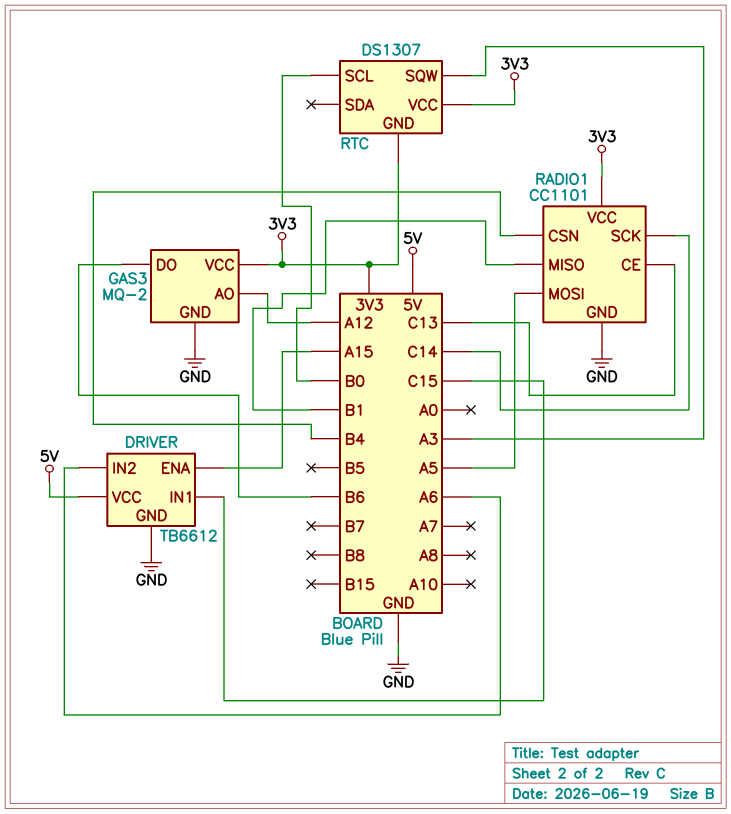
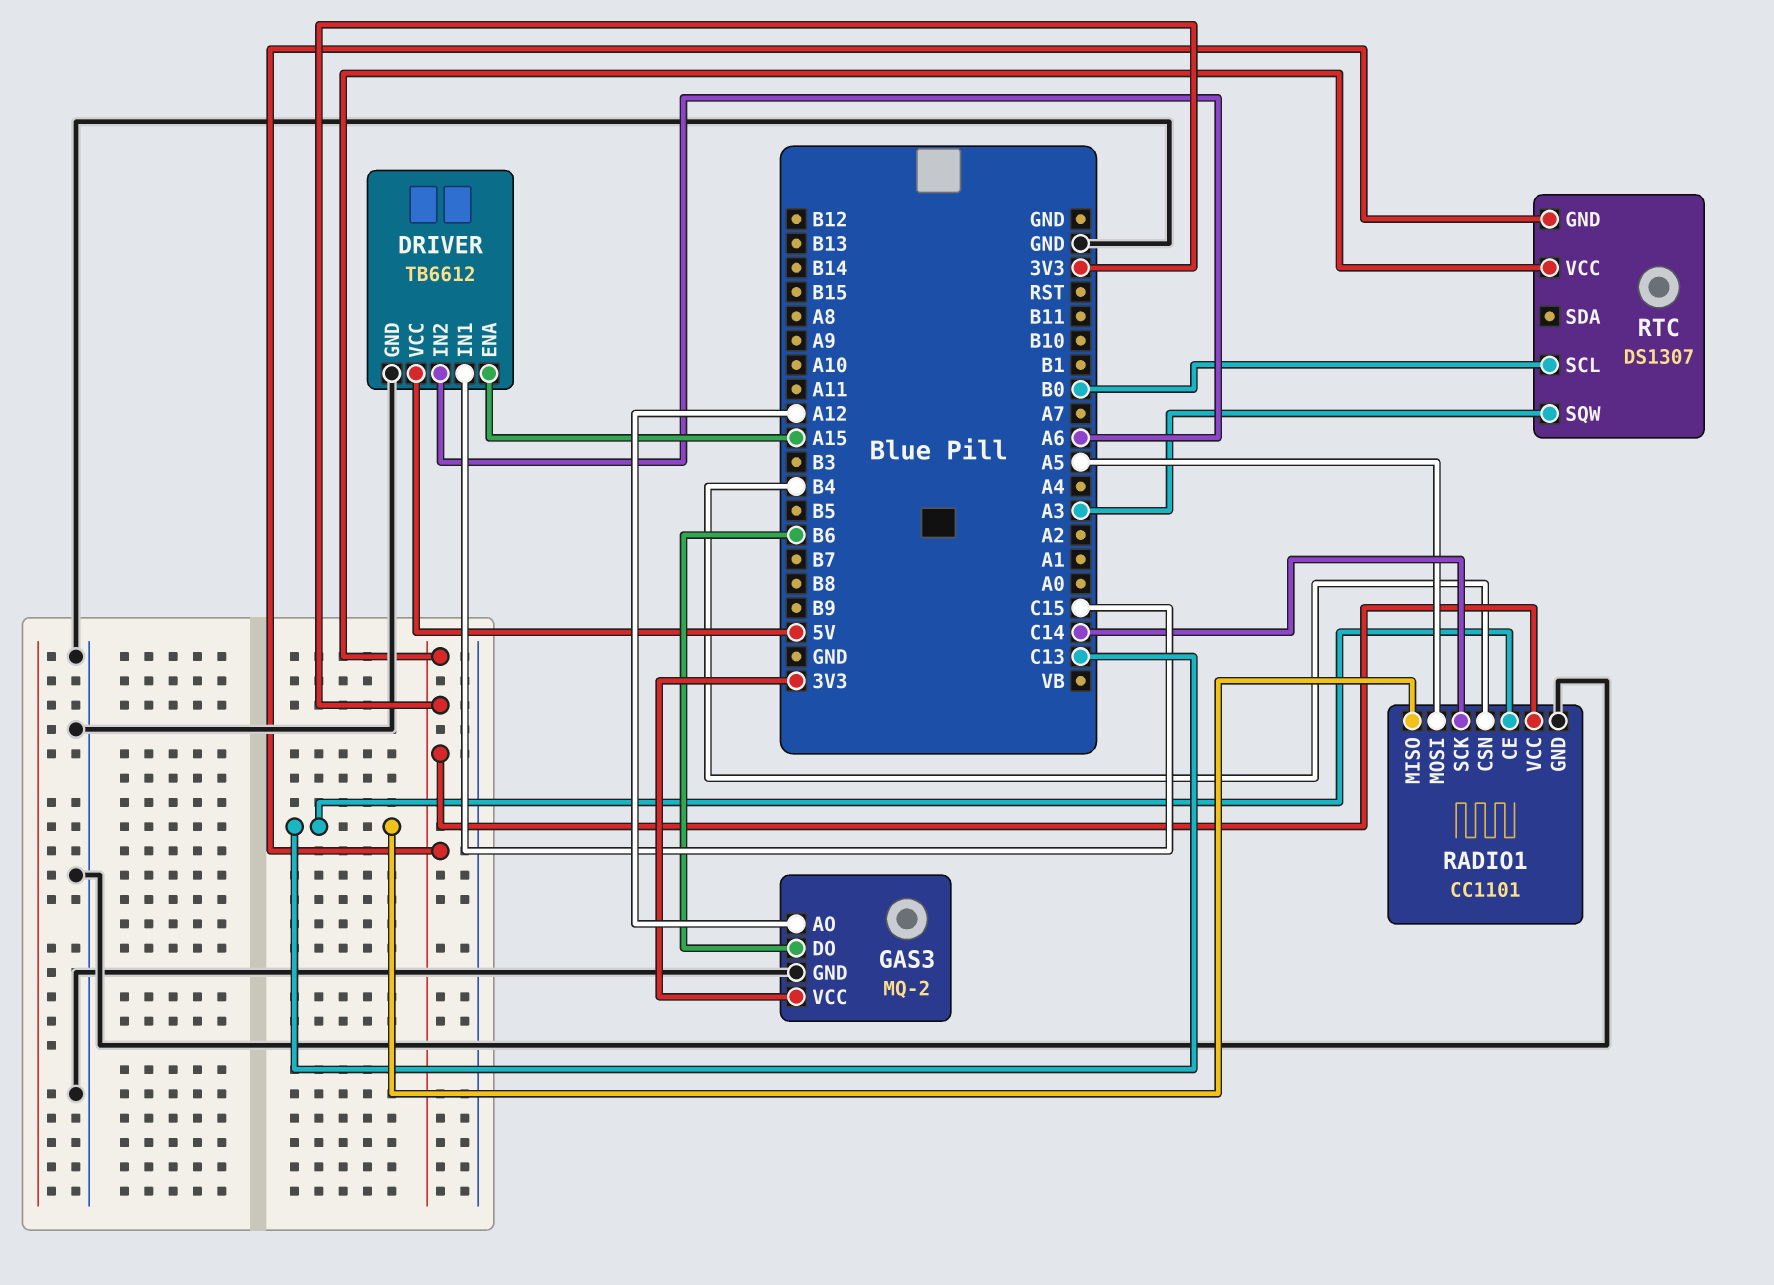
RADIO1 pin MISO: B1 -> C13

